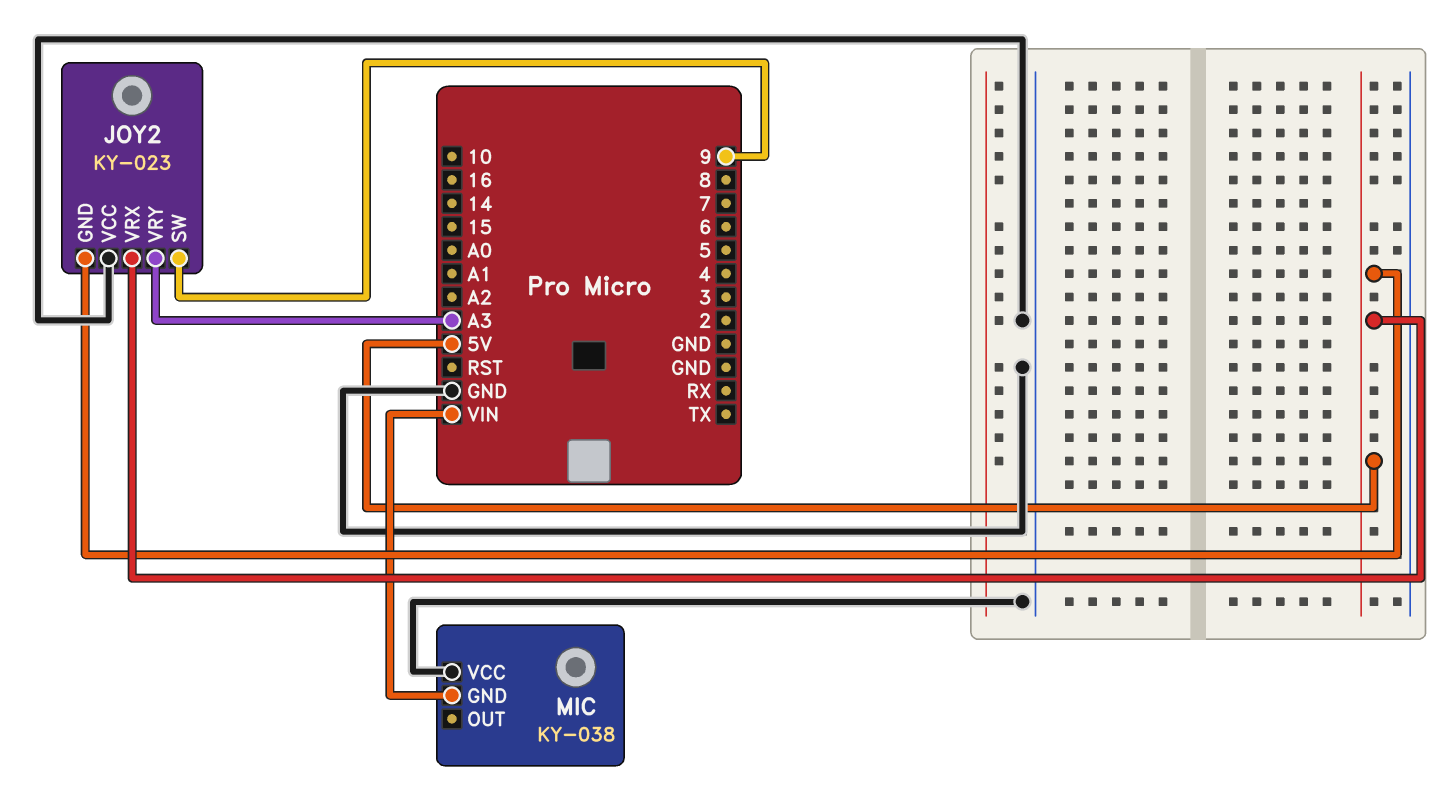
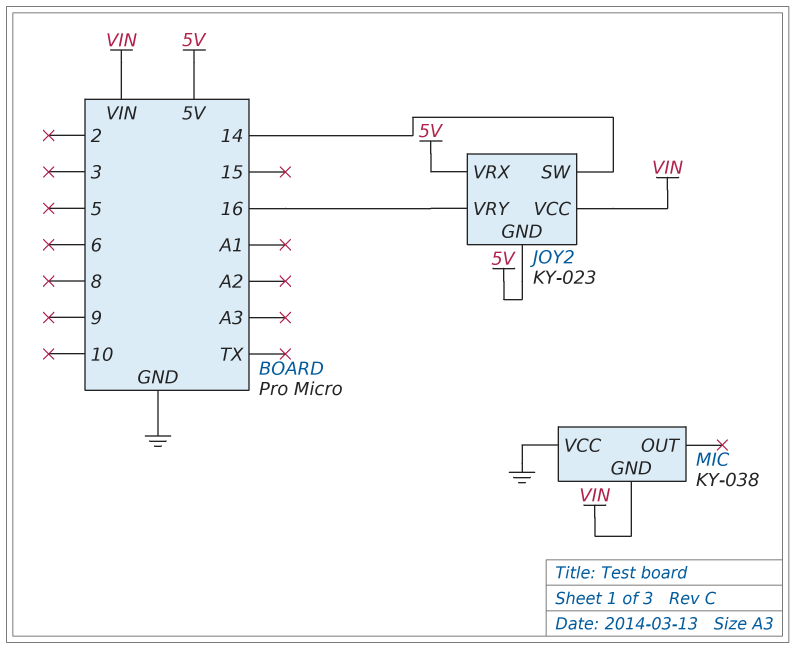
JOY2 pin SW: 9 -> 14
JOY2 pin VCC: GND -> VIN
JOY2 pin VRY: A3 -> 16

